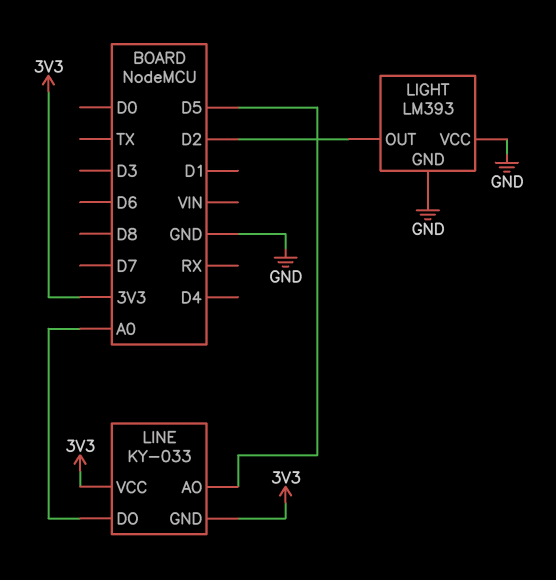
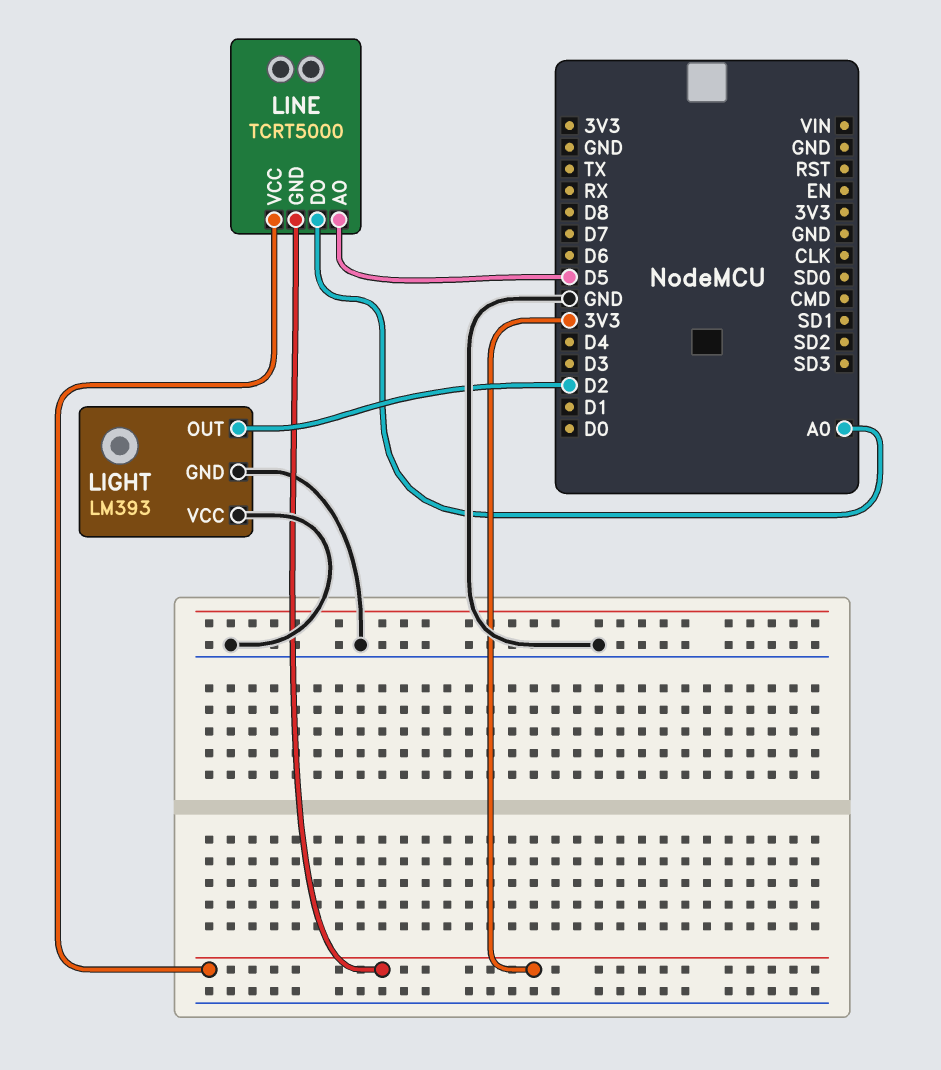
LINE: KY-033 -> TCRT5000

